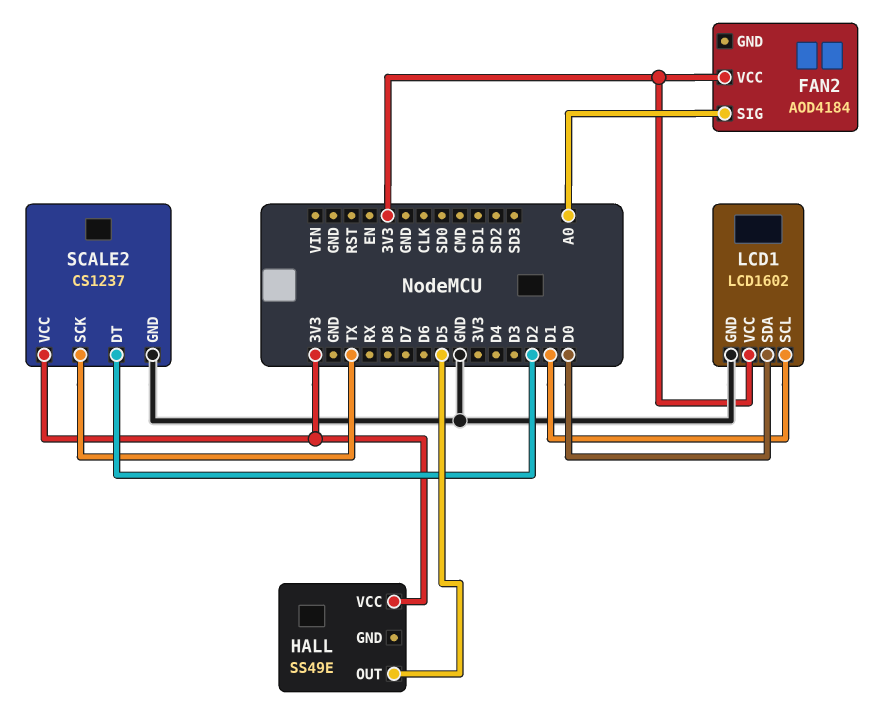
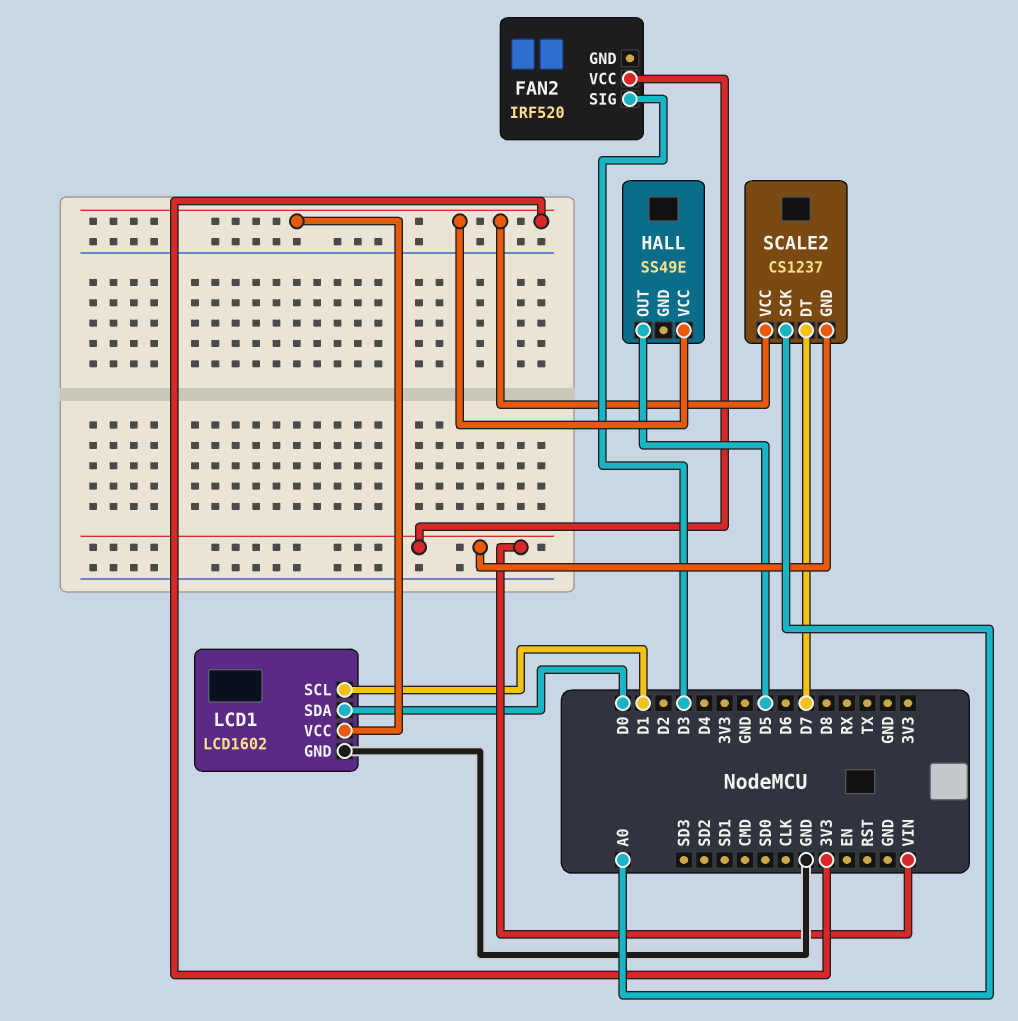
FAN2: AOD4184 -> IRF520
FAN2 pin SIG: A0 -> D3
FAN2 pin VCC: 3V3 -> VIN
SCALE2 pin DT: D2 -> D7
SCALE2 pin GND: GND -> VIN
SCALE2 pin SCK: TX -> A0

